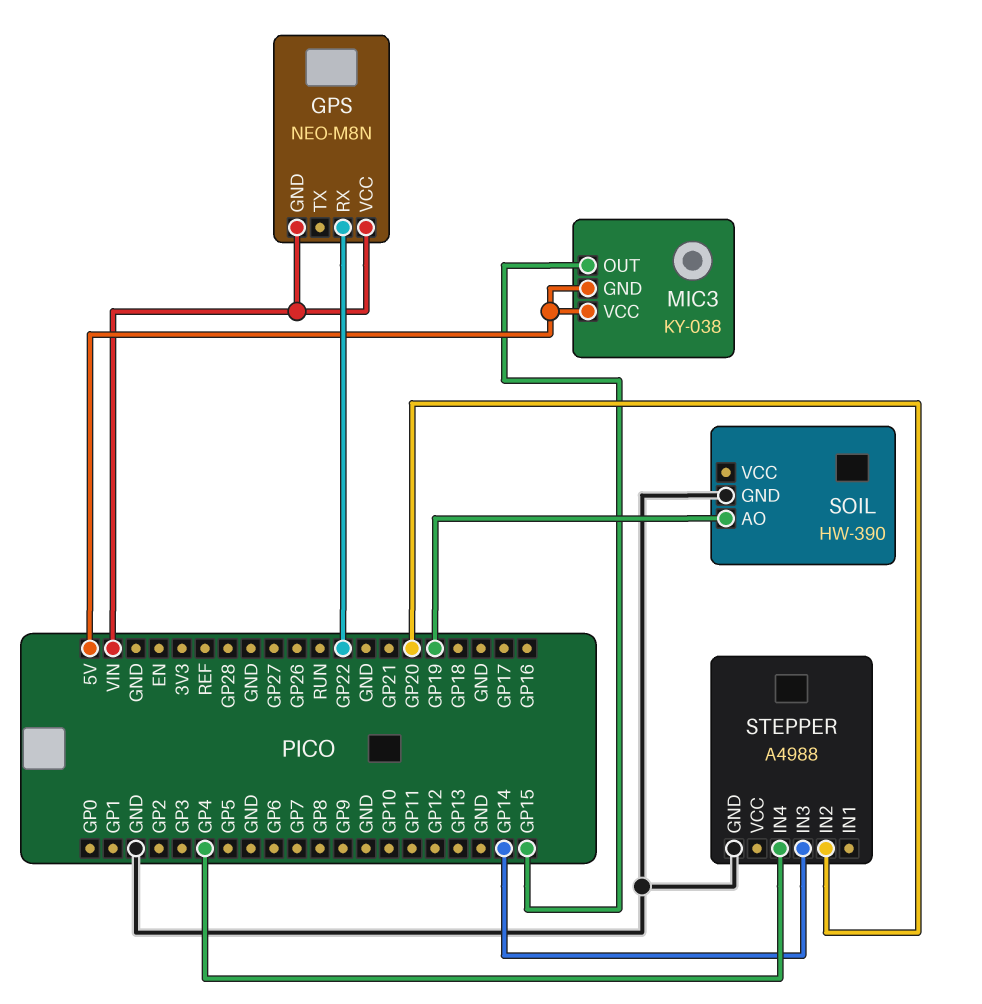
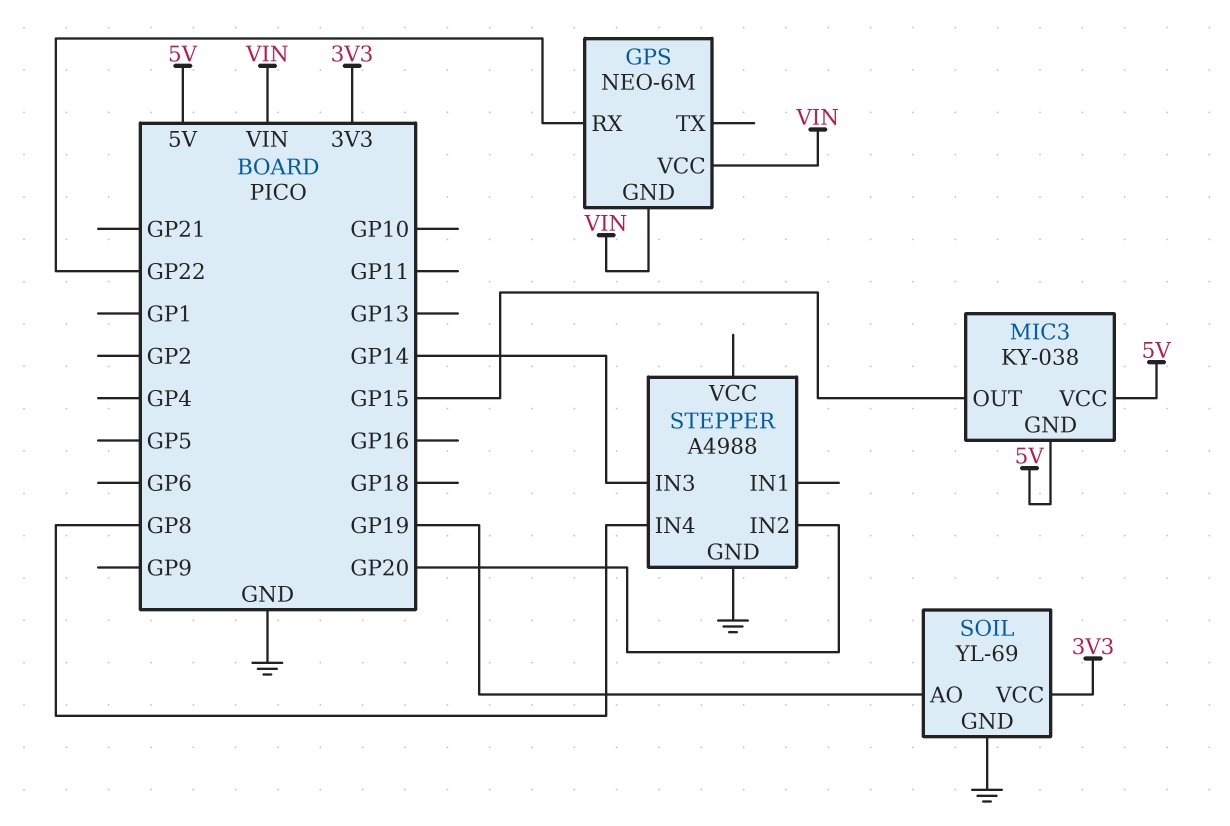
GPS: NEO-M8N -> NEO-6M
SOIL: HW-390 -> YL-69
SOIL pin VCC: none -> 3V3
STEPPER pin IN4: GP4 -> GP8

